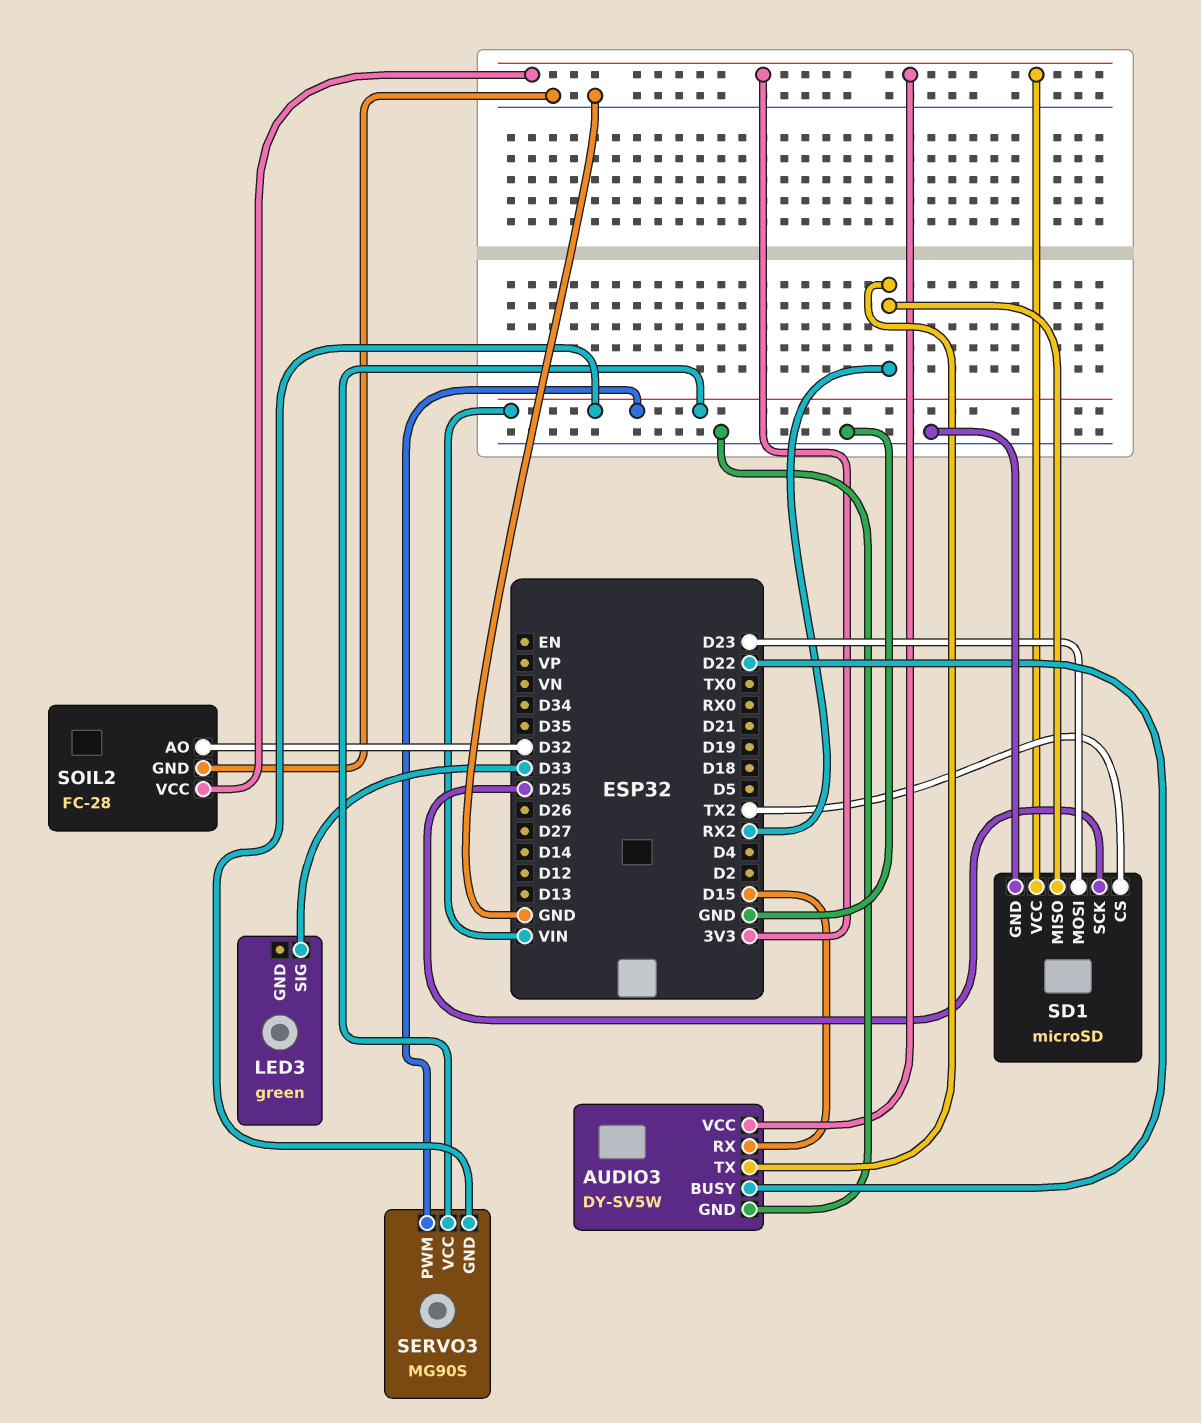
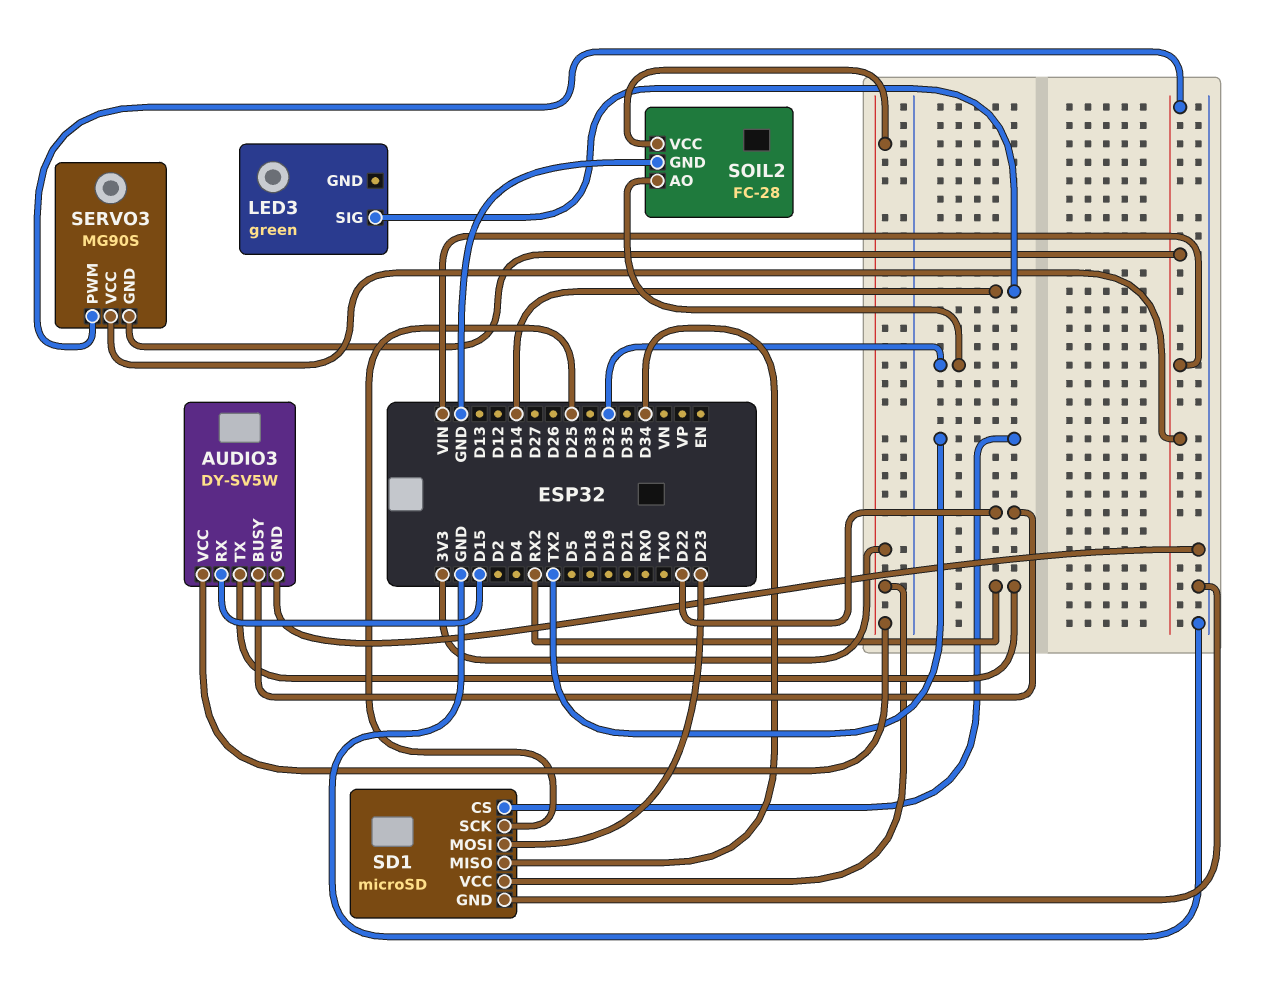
LED3 pin SIG: D33 -> D14
SD1 pin MISO: RX2 -> D34

